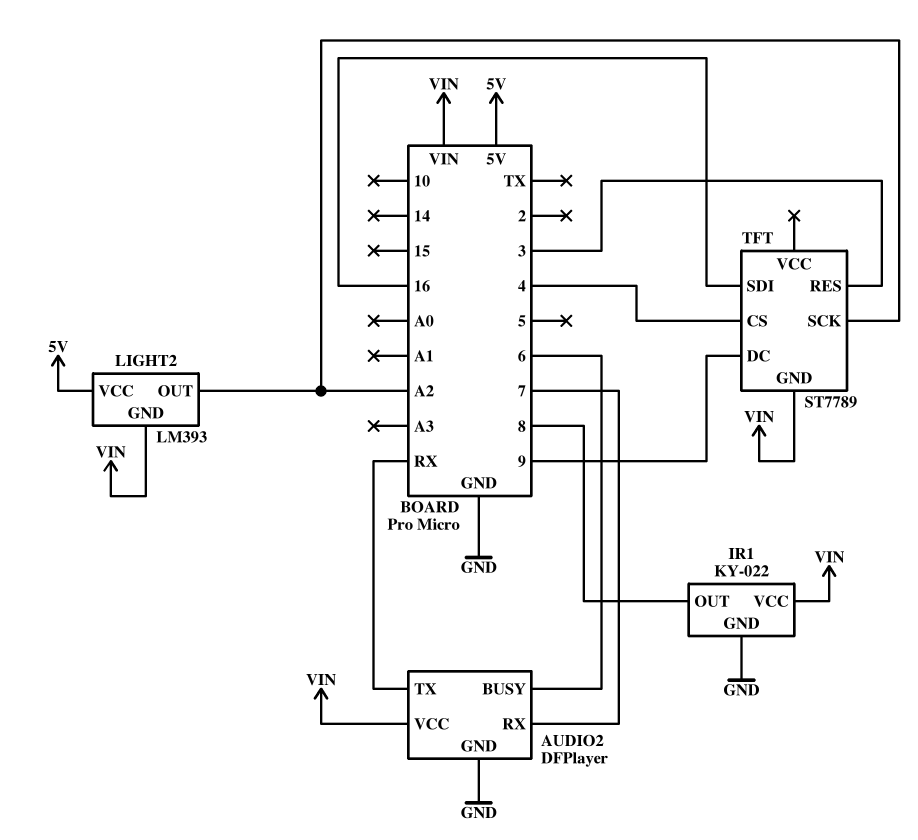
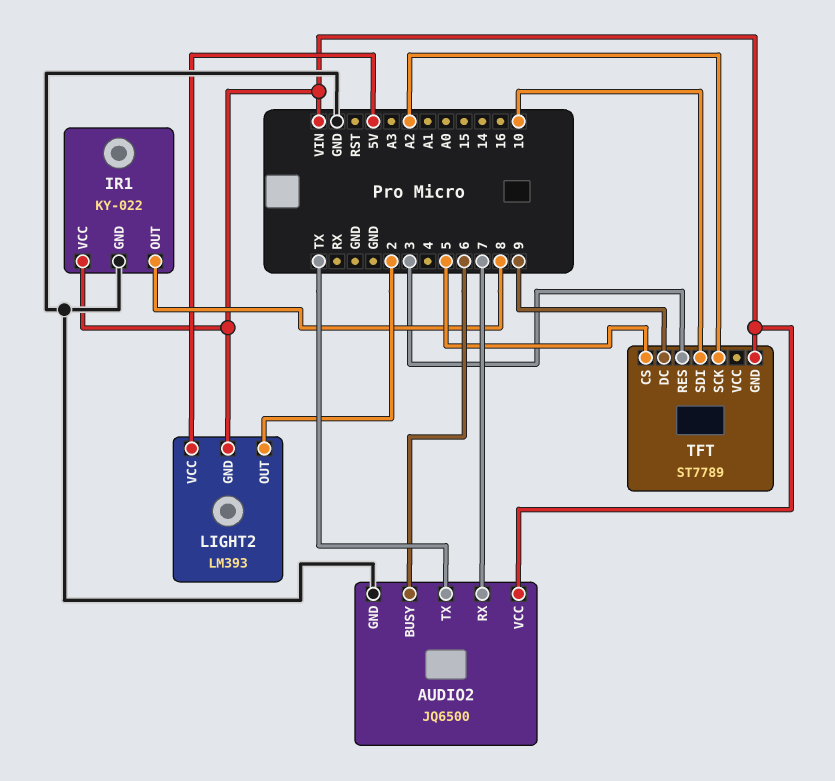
AUDIO2: DFPlayer -> JQ6500
AUDIO2 pin TX: RX -> TX
LIGHT2 pin OUT: A2 -> 2
TFT pin CS: 4 -> 5
TFT pin SDI: 16 -> 10

